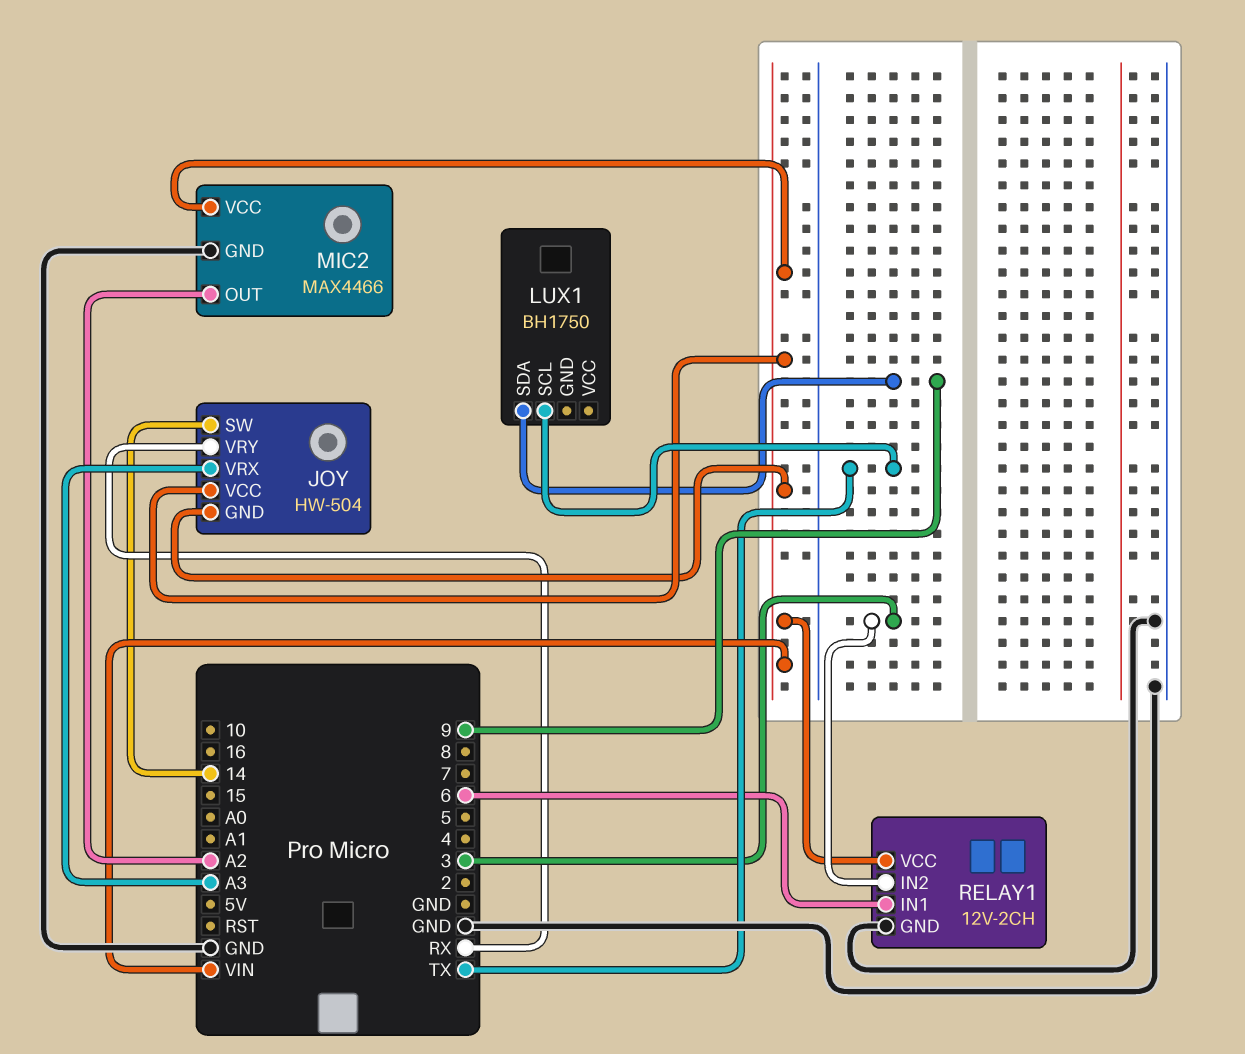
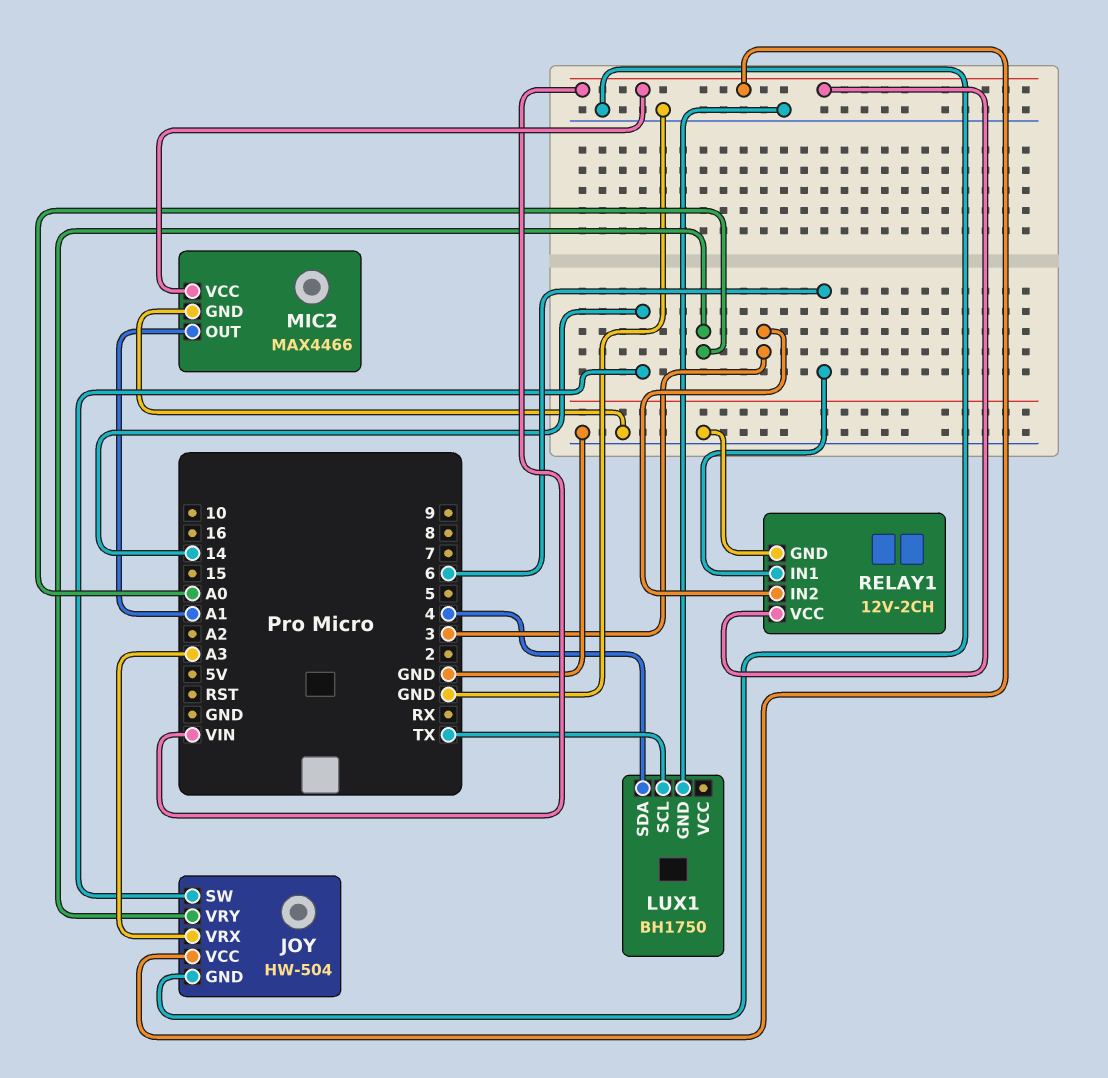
JOY pin GND: VIN -> GND
JOY pin VRY: RX -> A0
LUX1 pin GND: none -> GND
LUX1 pin SDA: 9 -> 4
MIC2 pin OUT: A2 -> A1

